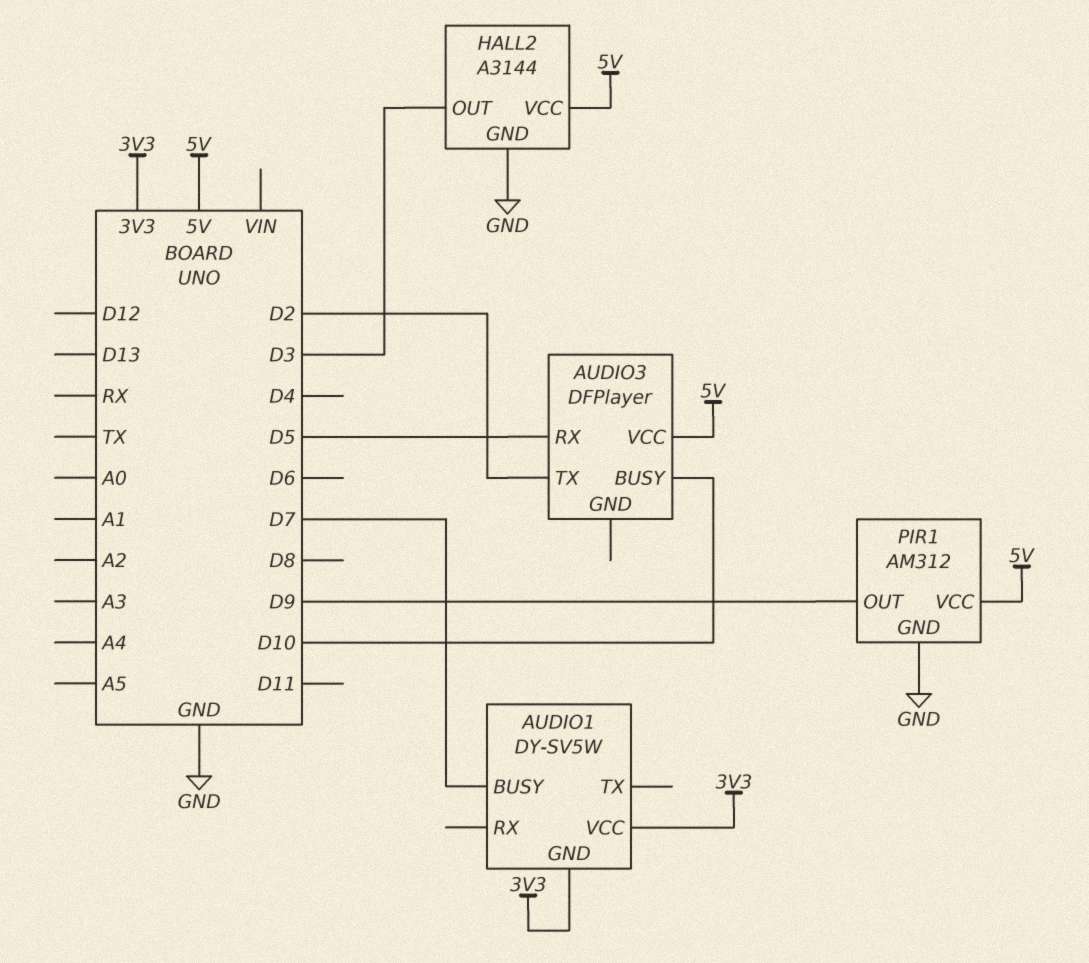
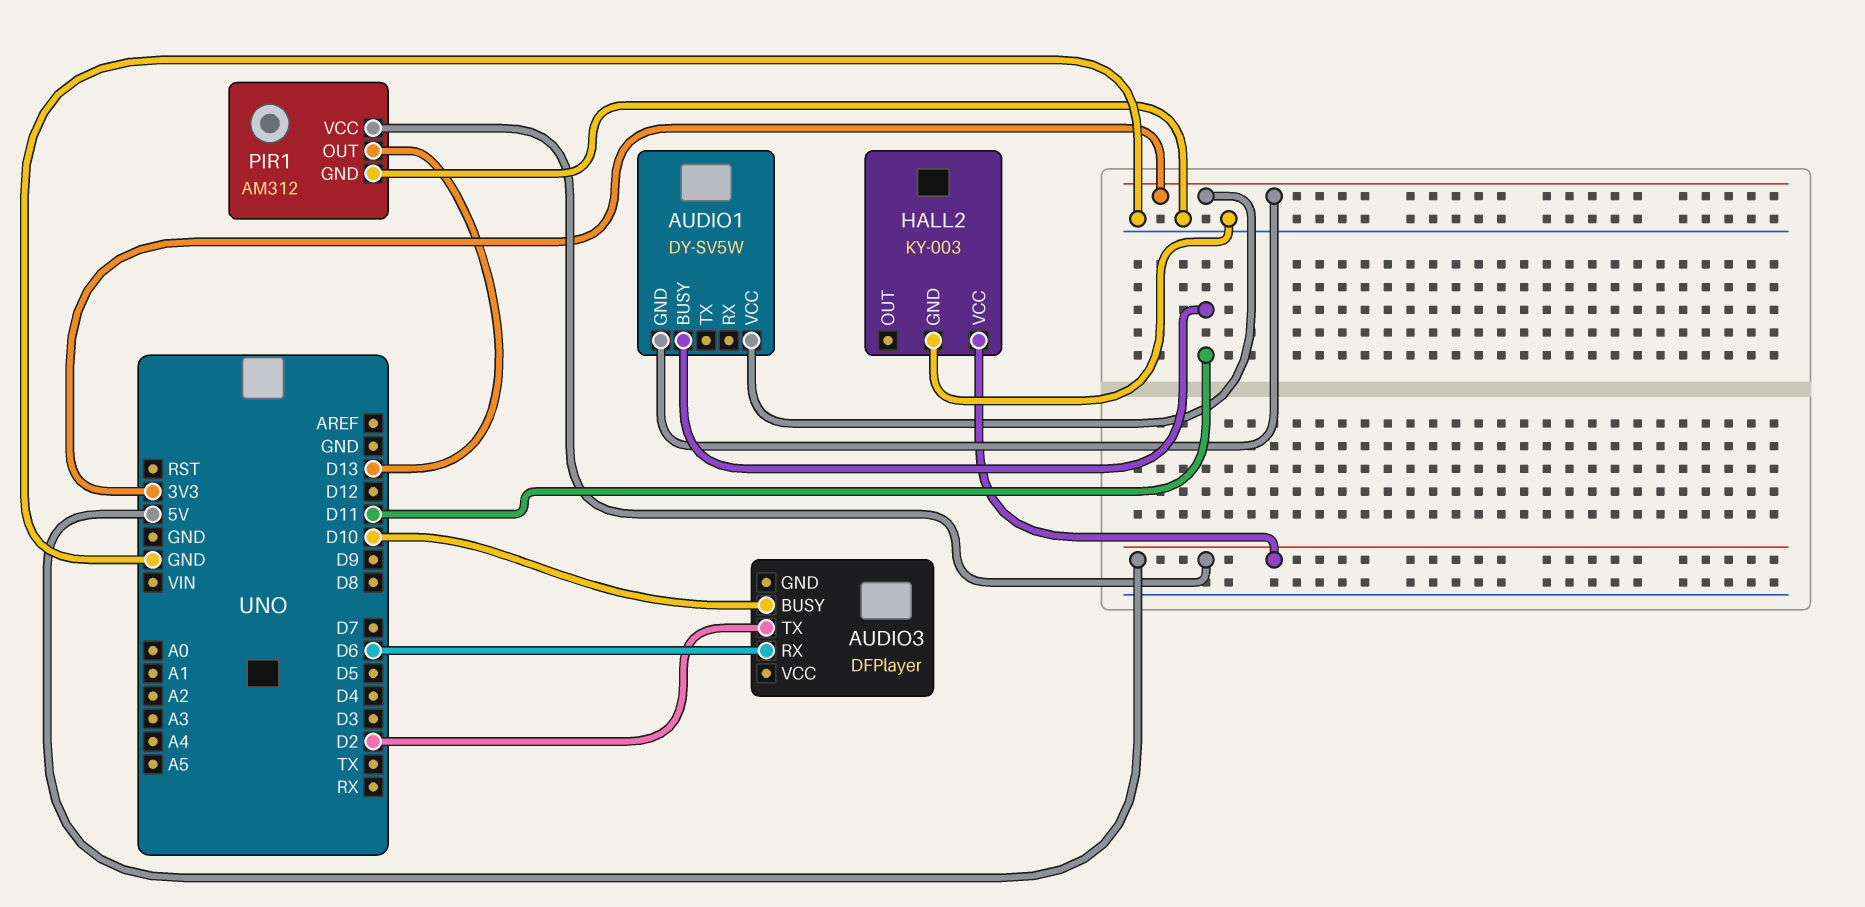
AUDIO1 pin BUSY: D7 -> D11
AUDIO3 pin RX: D5 -> D6
AUDIO3 pin VCC: 5V -> none
HALL2: A3144 -> KY-003
HALL2 pin OUT: D3 -> none
PIR1 pin OUT: D9 -> D13

